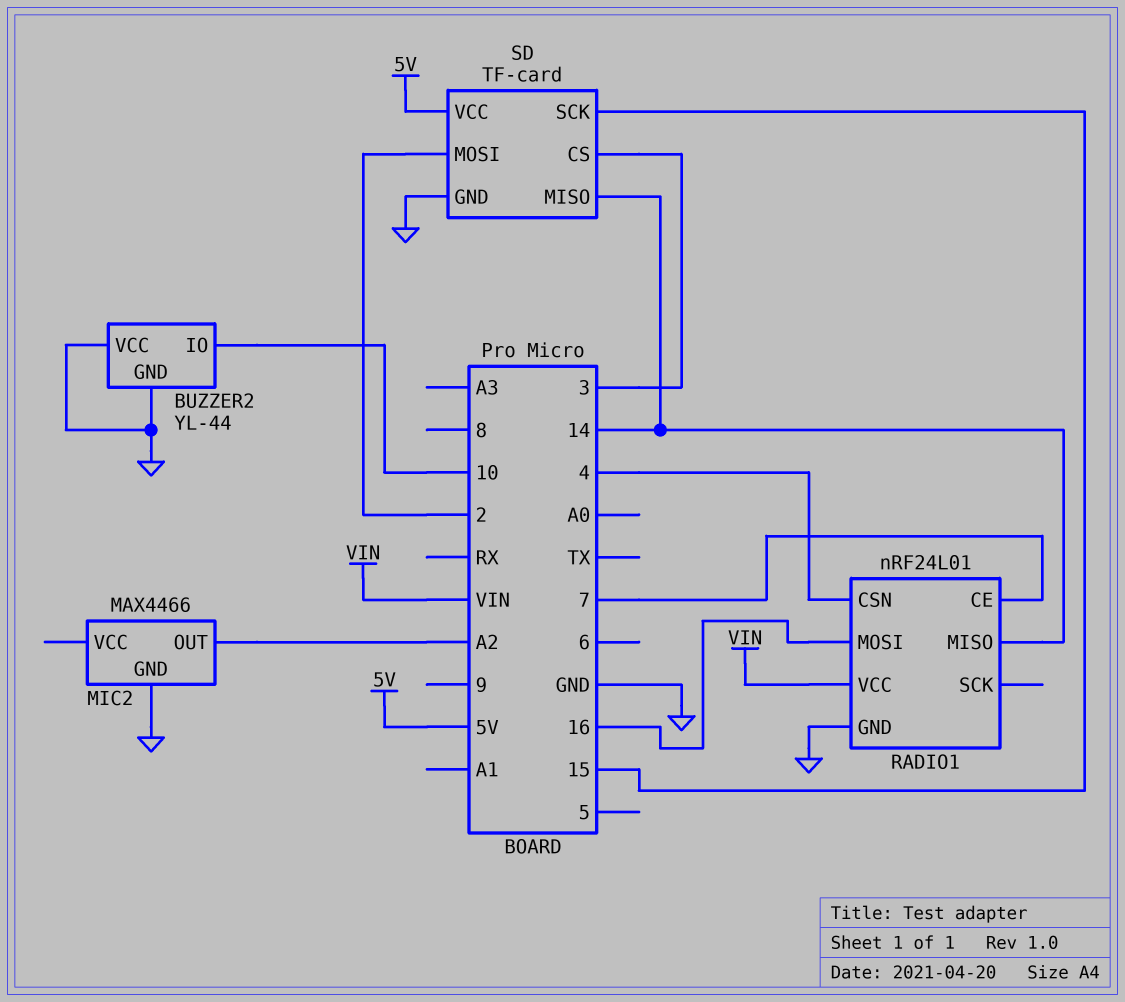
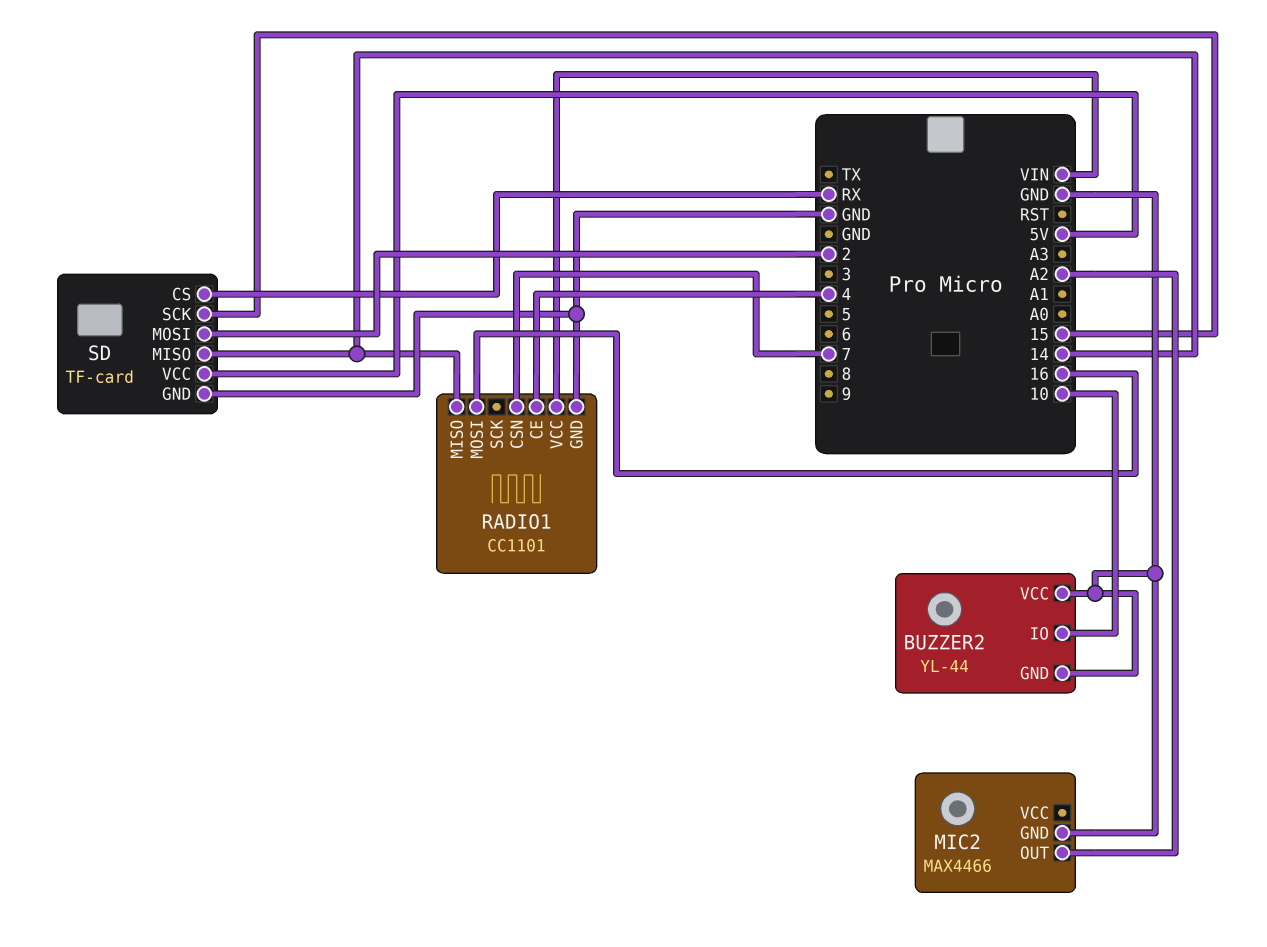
RADIO1: nRF24L01 -> CC1101
RADIO1 pin CE: 7 -> 4
RADIO1 pin CSN: 4 -> 7
SD pin CS: 3 -> RX

